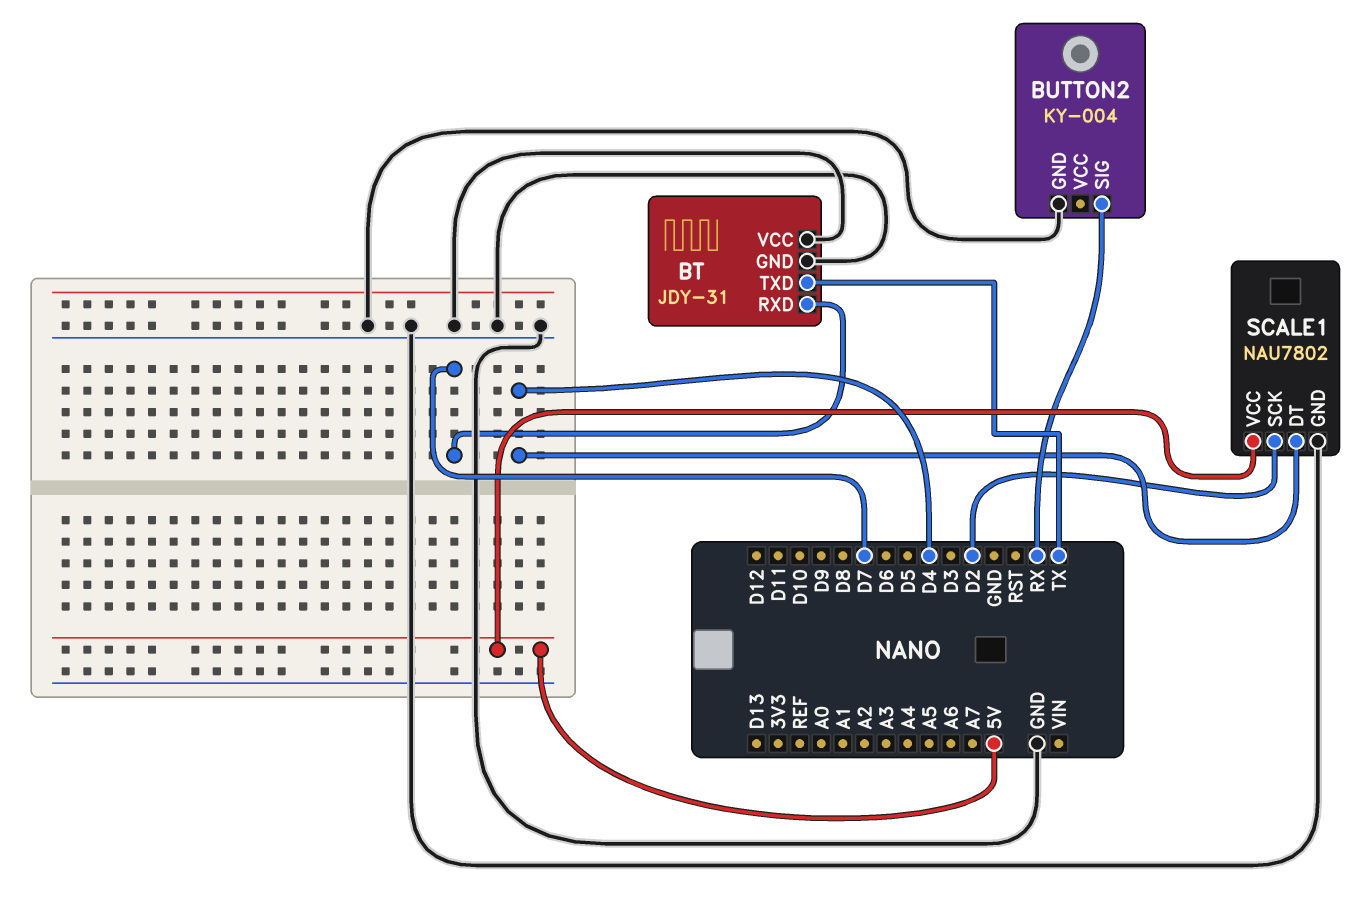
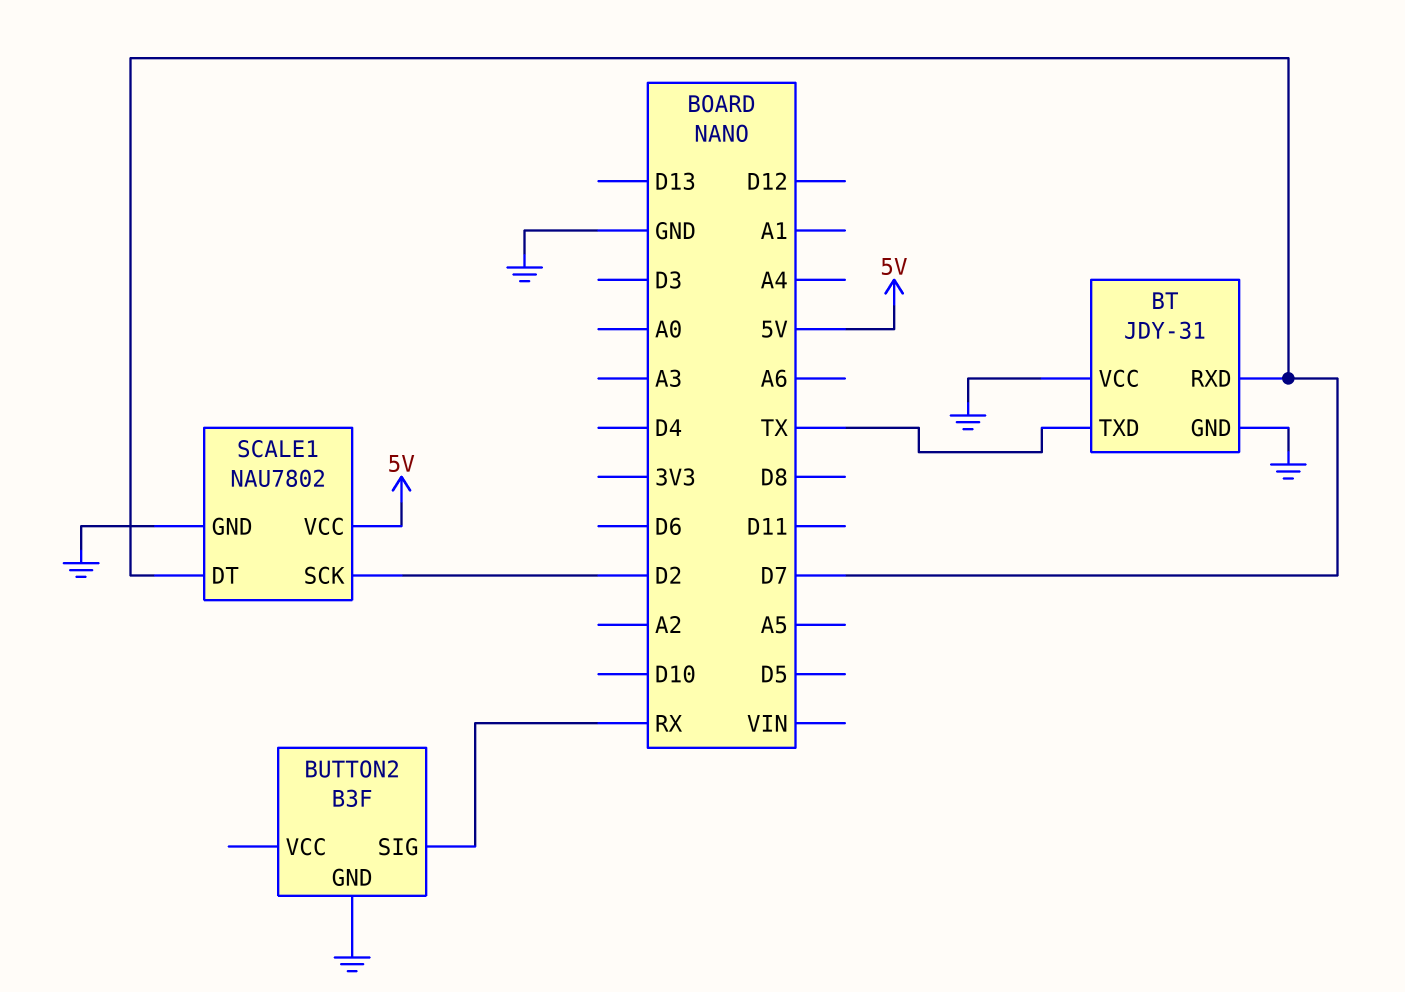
BUTTON2: KY-004 -> B3F
SCALE1 pin DT: D4 -> D7

